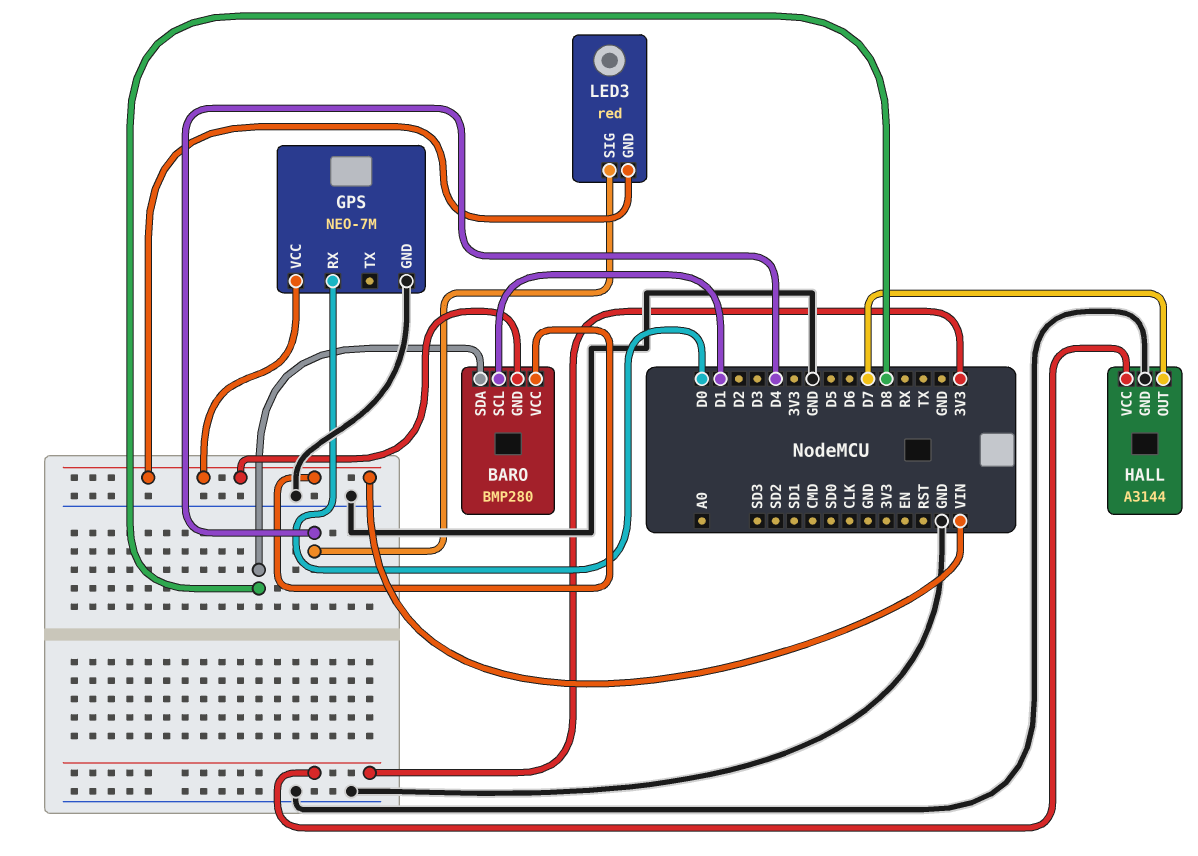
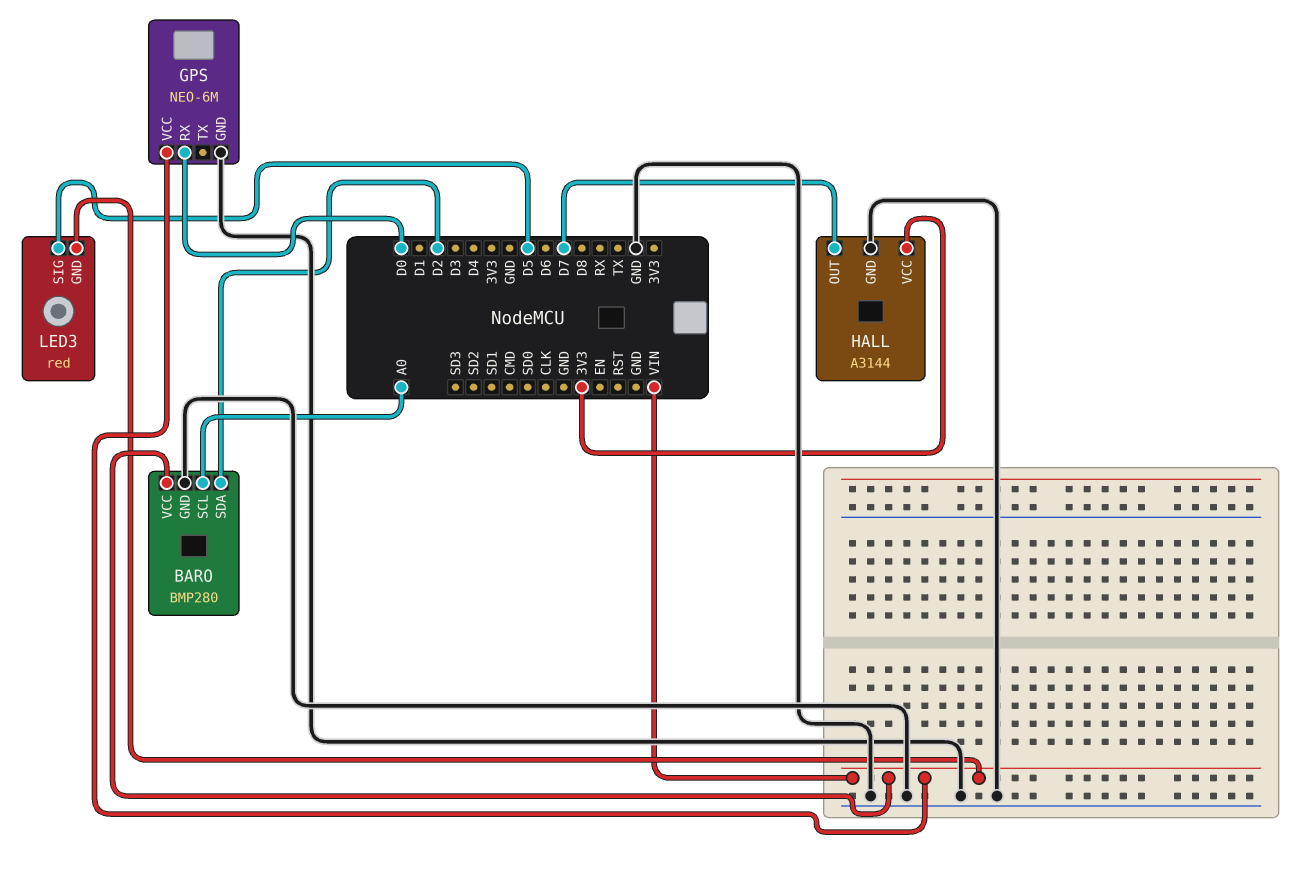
BARO pin GND: VIN -> GND
BARO pin SCL: D1 -> A0
BARO pin SDA: D8 -> D2
GPS: NEO-7M -> NEO-6M
LED3 pin SIG: D4 -> D5

